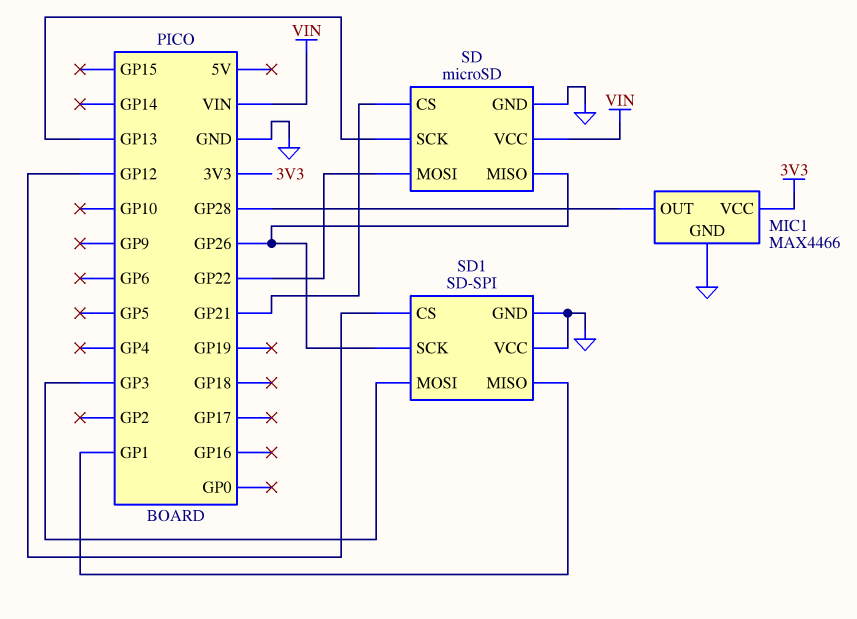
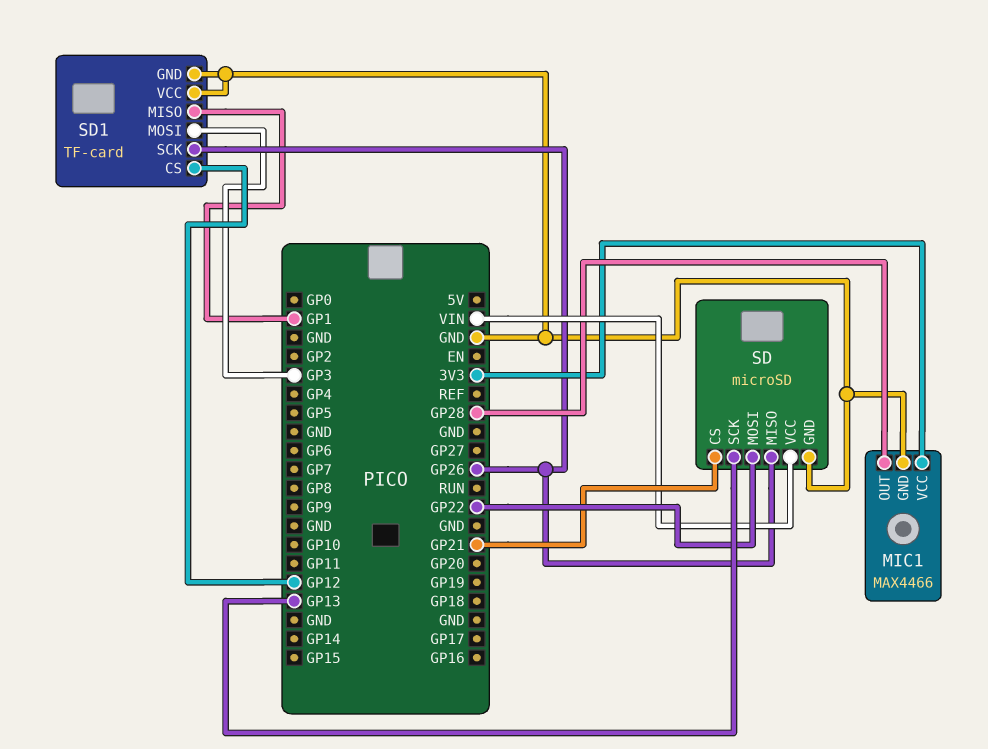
SD1: SD-SPI -> TF-card

